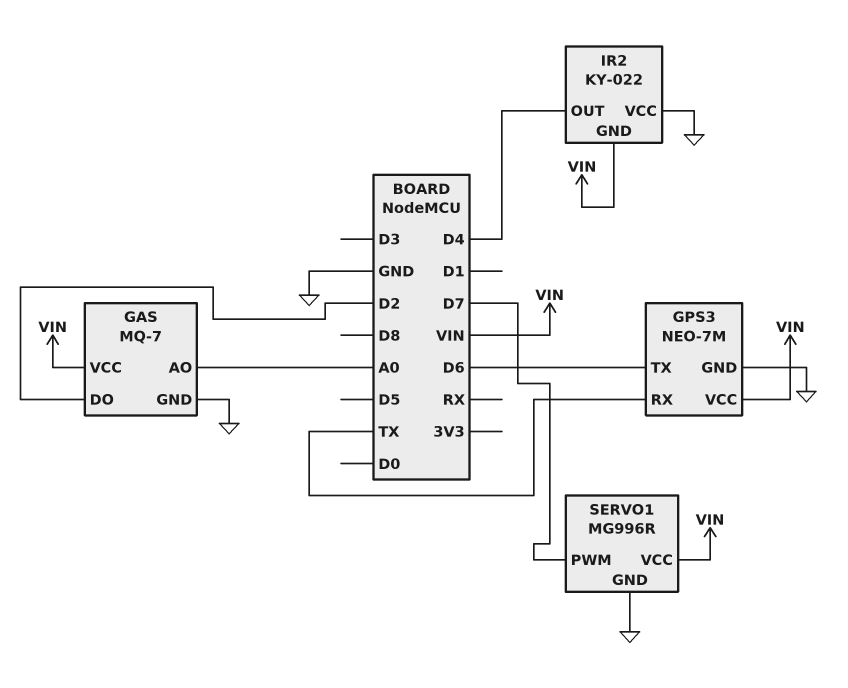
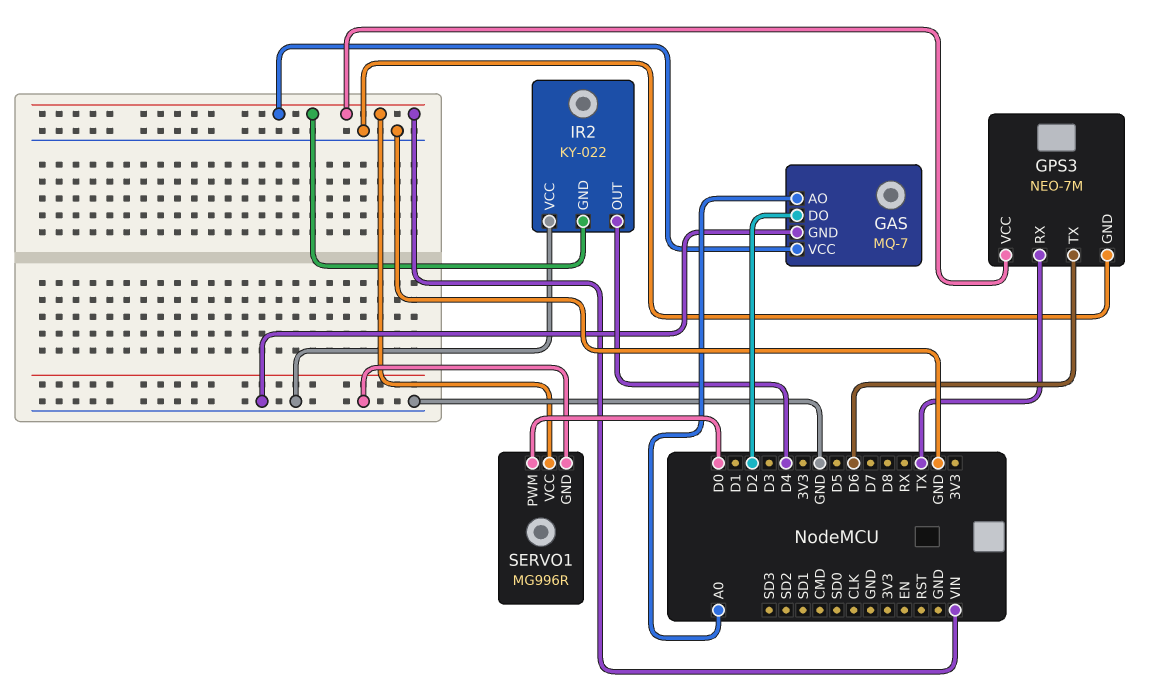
SERVO1 pin PWM: D7 -> D0

